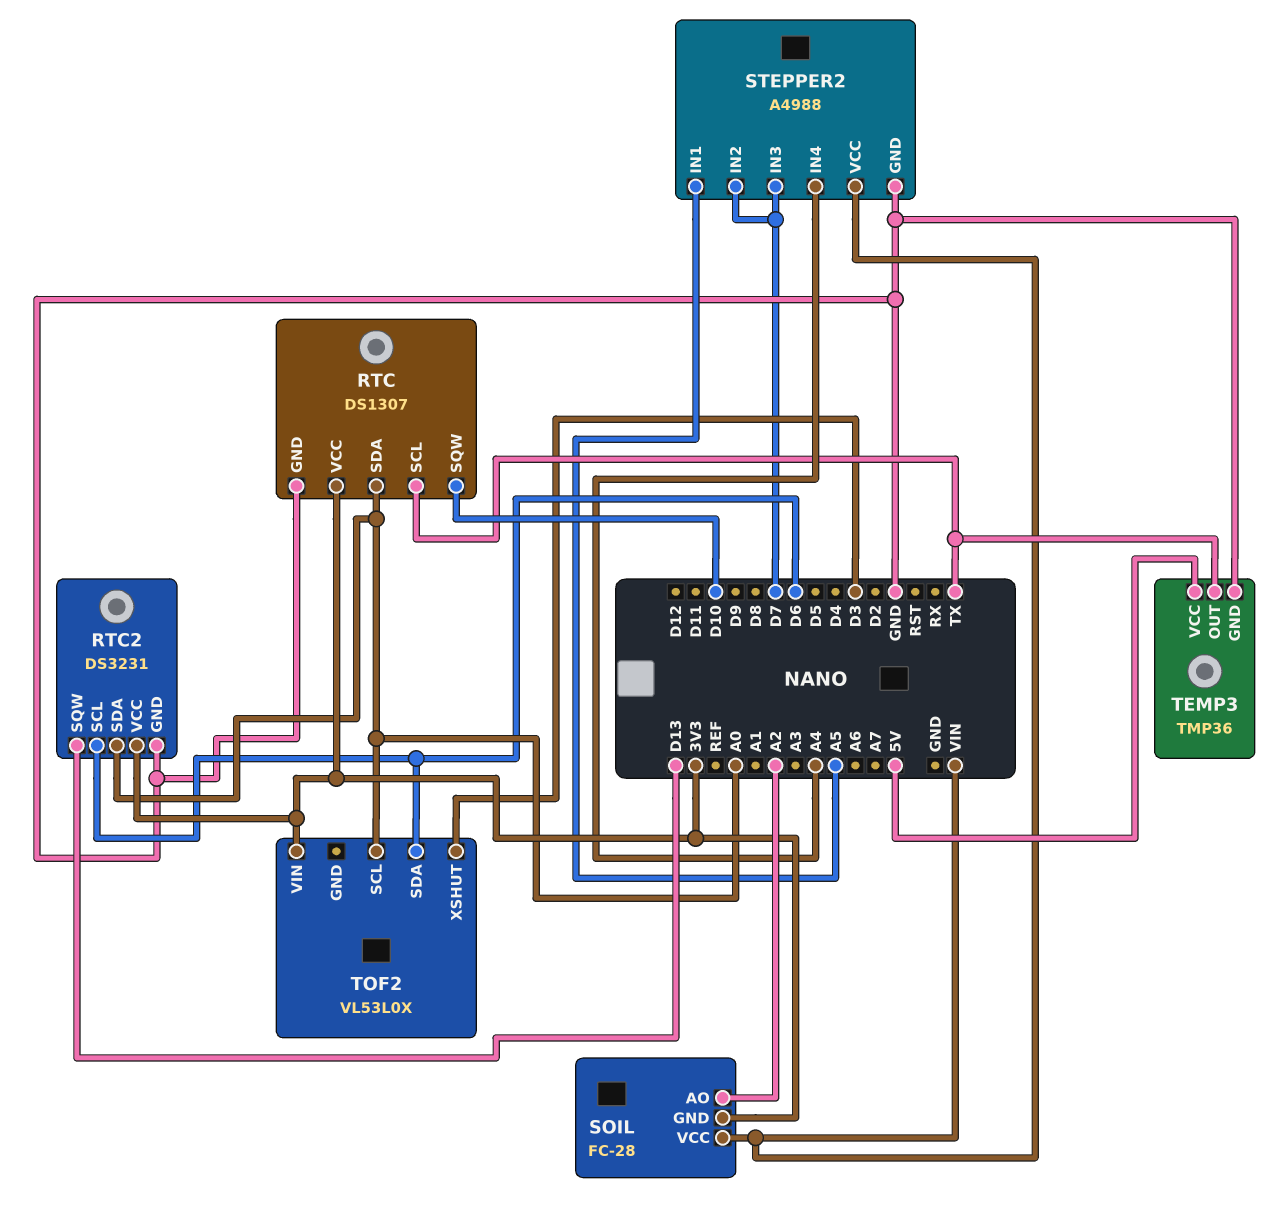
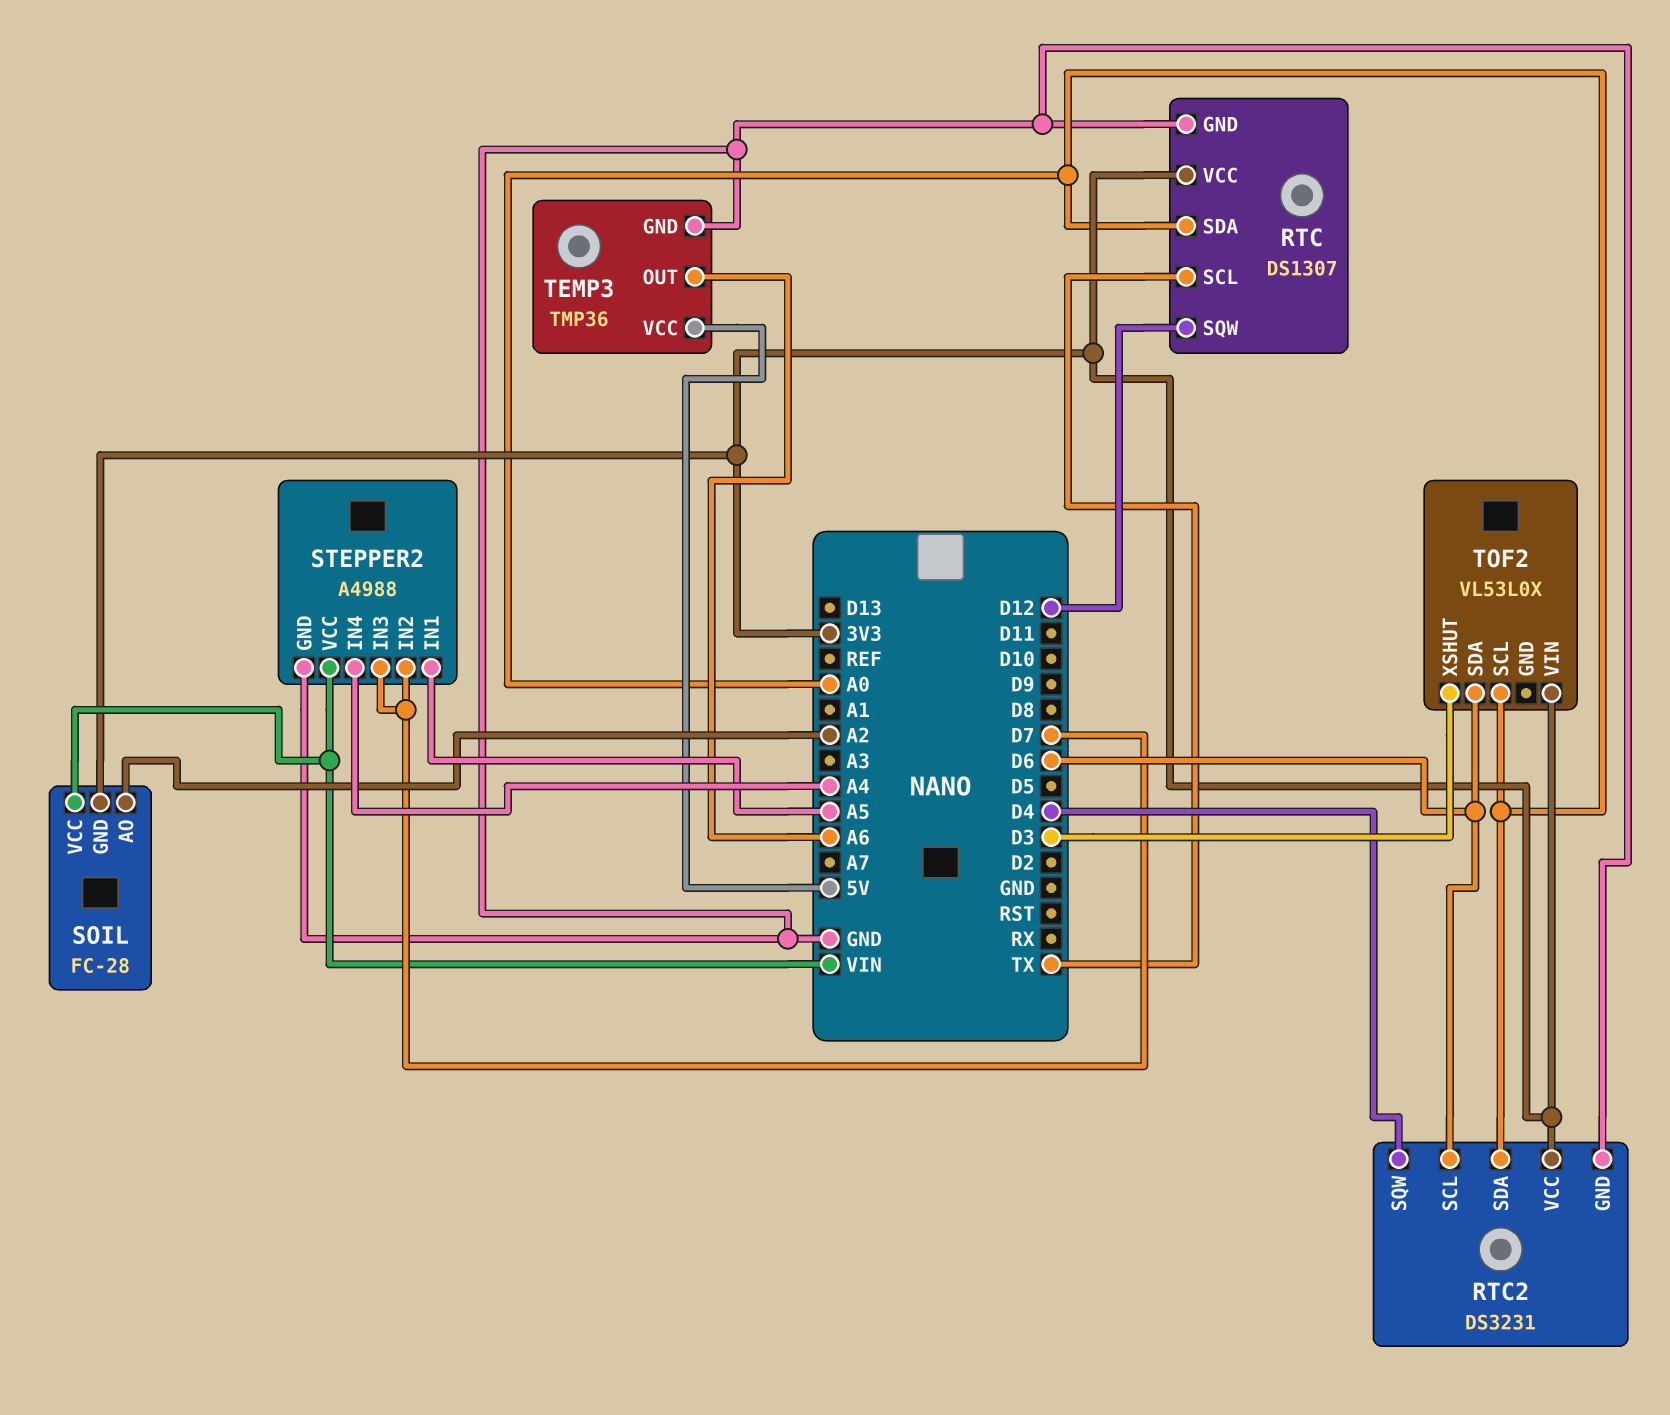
RTC pin SQW: D10 -> D12
RTC2 pin SQW: D13 -> D4
TEMP3 pin OUT: TX -> A6

